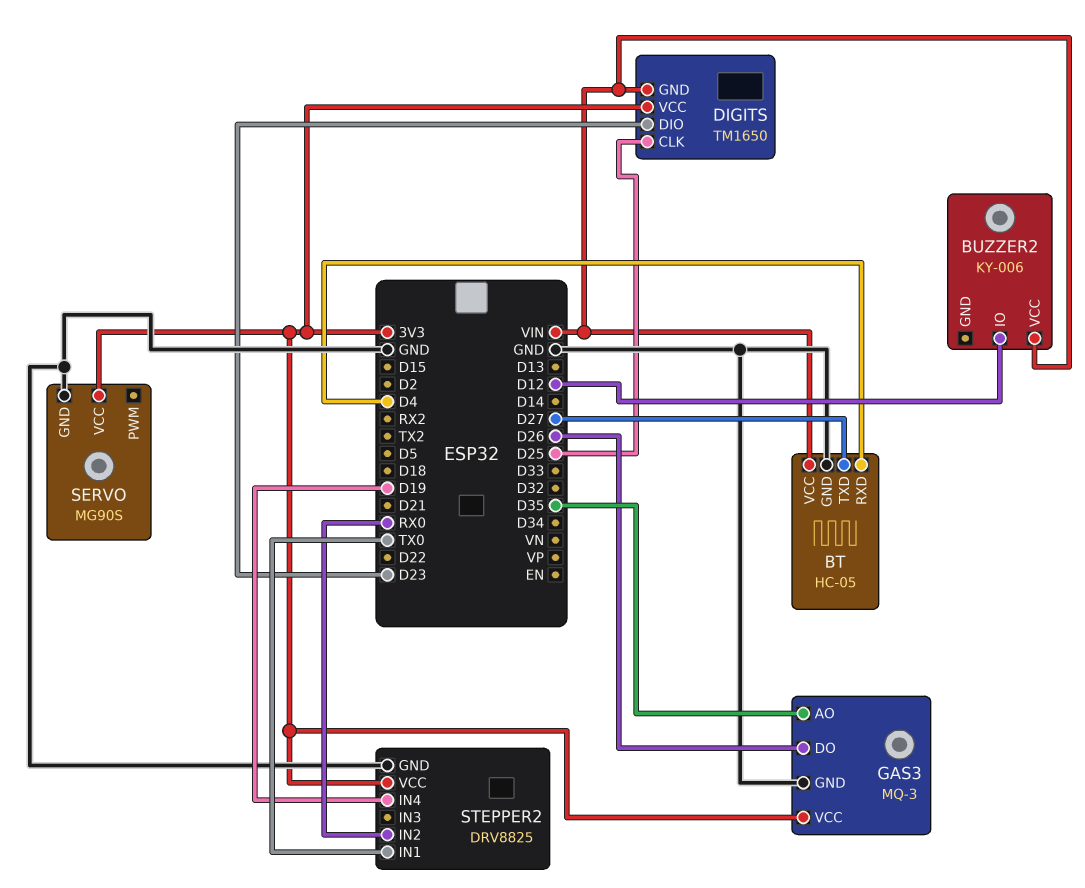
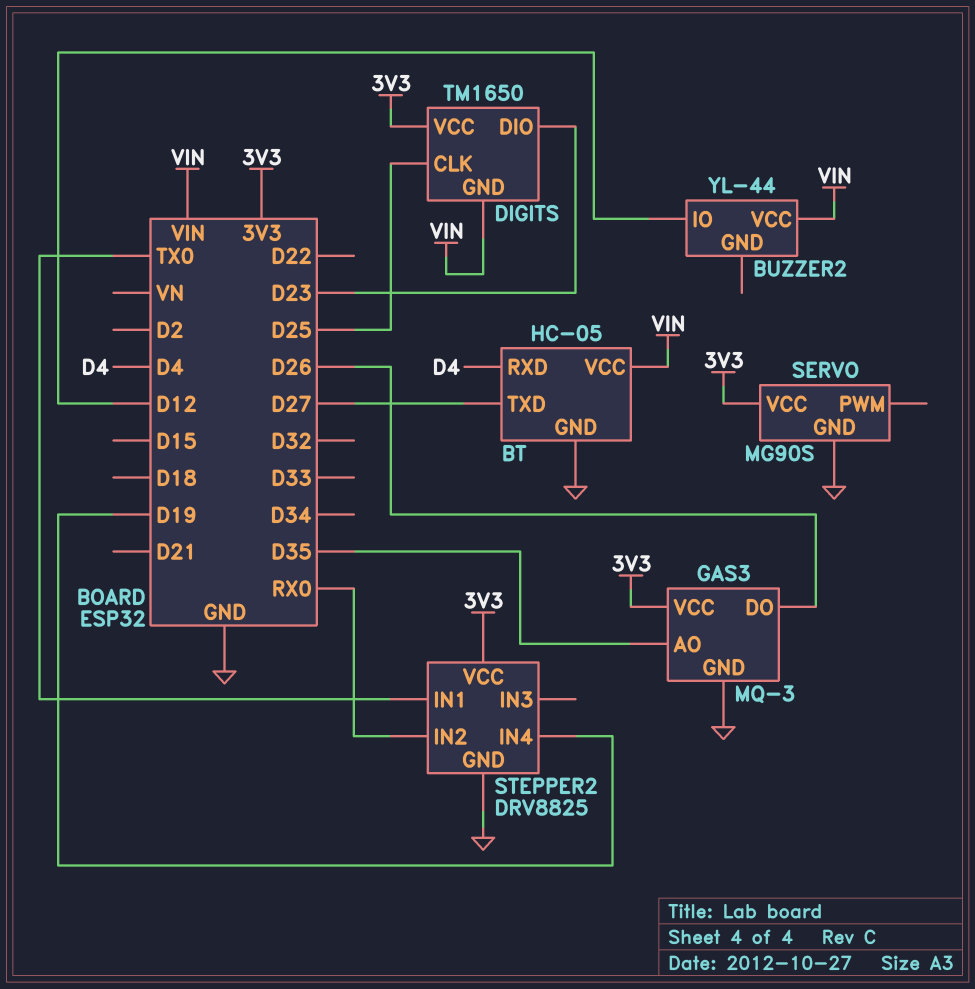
BUZZER2: KY-006 -> YL-44

